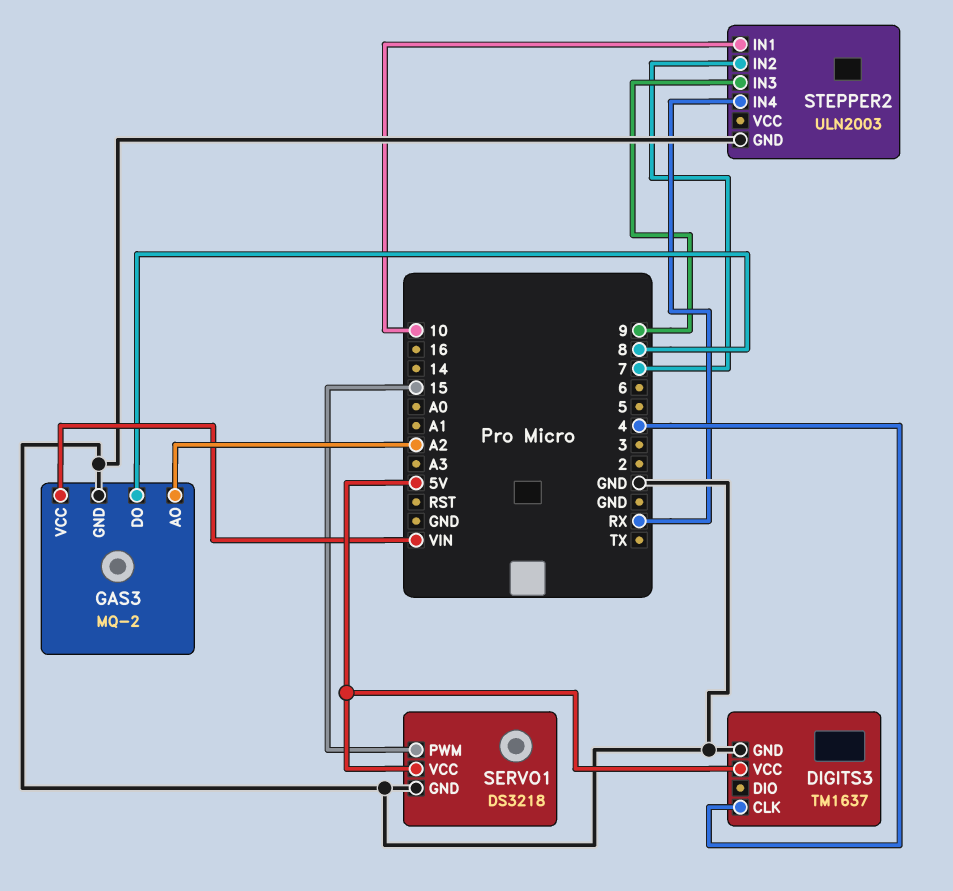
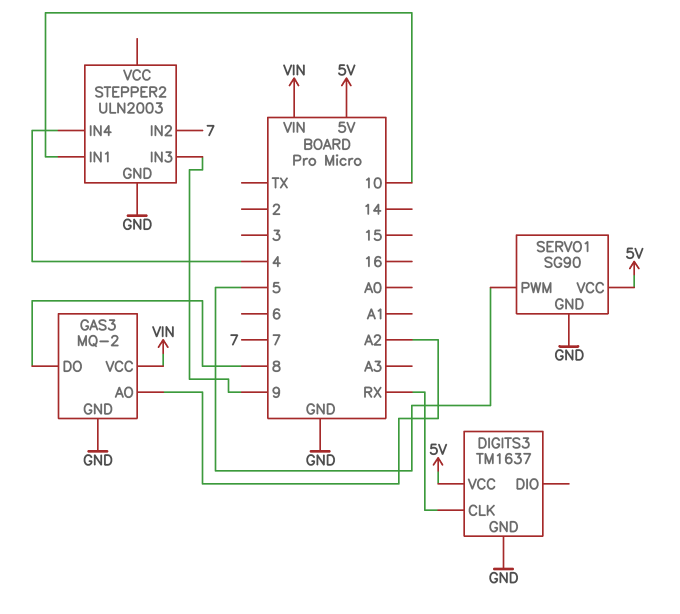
DIGITS3 pin CLK: 4 -> RX
SERVO1: DS3218 -> SG90
SERVO1 pin PWM: 15 -> 5
STEPPER2 pin IN4: RX -> 4

